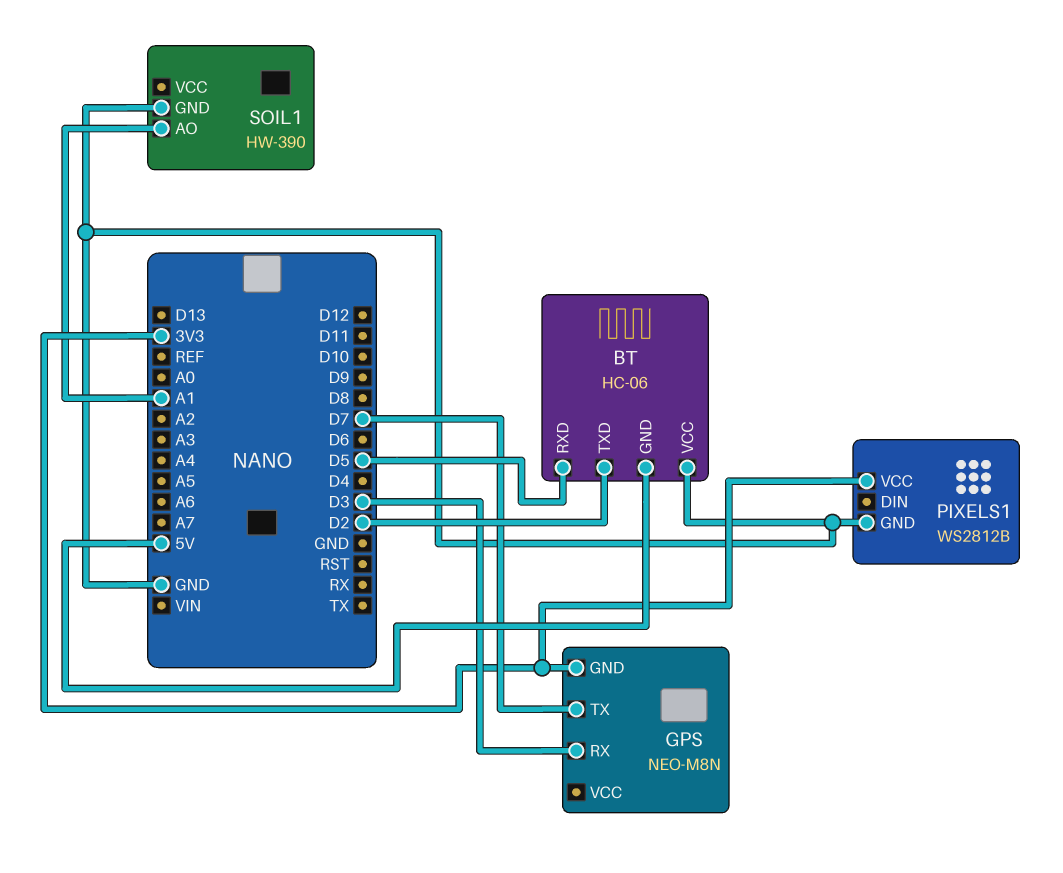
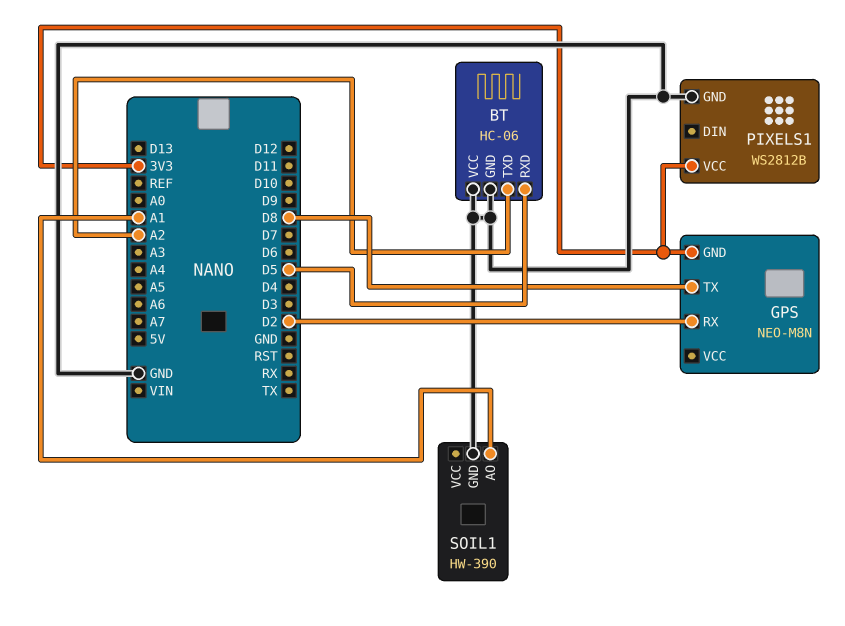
BT pin GND: 5V -> GND
BT pin TXD: D2 -> A2
GPS pin RX: D3 -> D2
GPS pin TX: D7 -> D8

